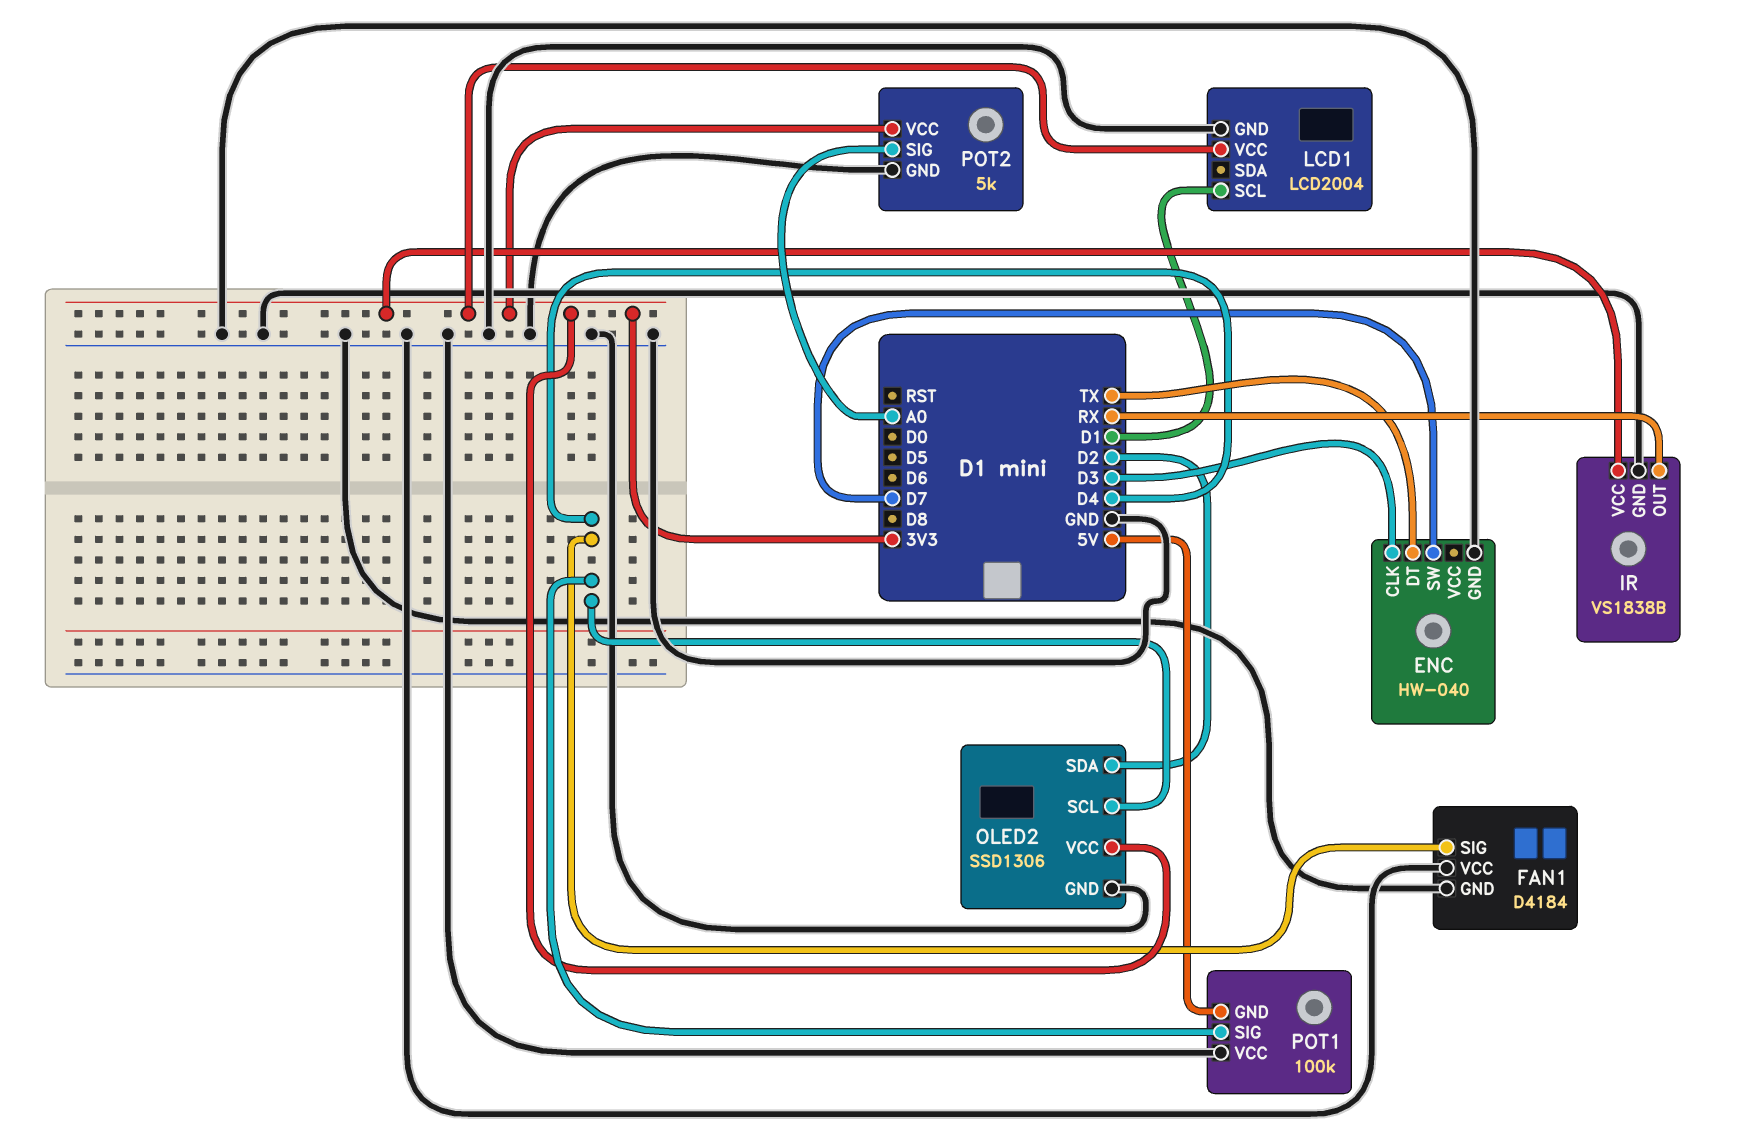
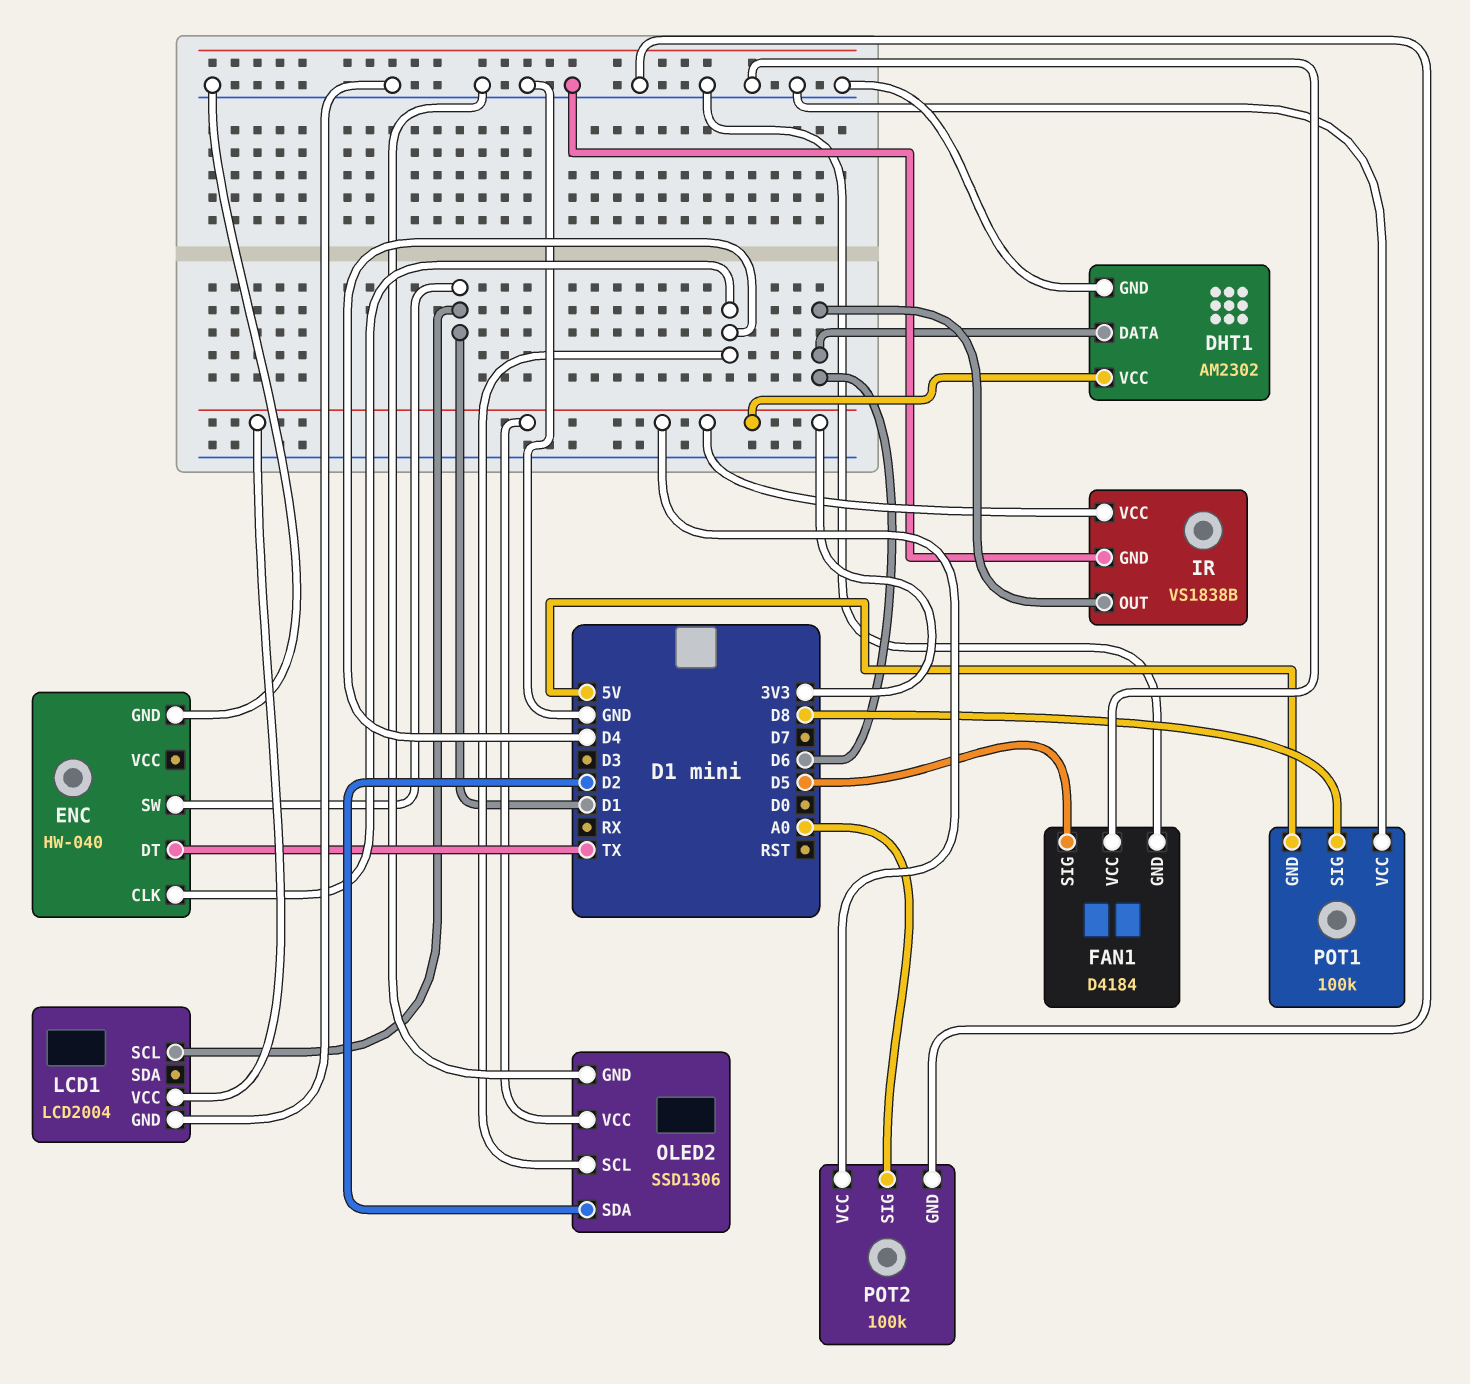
DHT1: none -> AM2302
DHT1 pin DATA: none -> D6
DHT1 pin GND: none -> GND
DHT1 pin VCC: none -> 3V3
ENC pin CLK: D3 -> D4
ENC pin SW: D7 -> D1
FAN1 pin SIG: D4 -> D5
IR pin OUT: RX -> D6
POT1 pin SIG: D4 -> D8
POT2: 5k -> 100k

